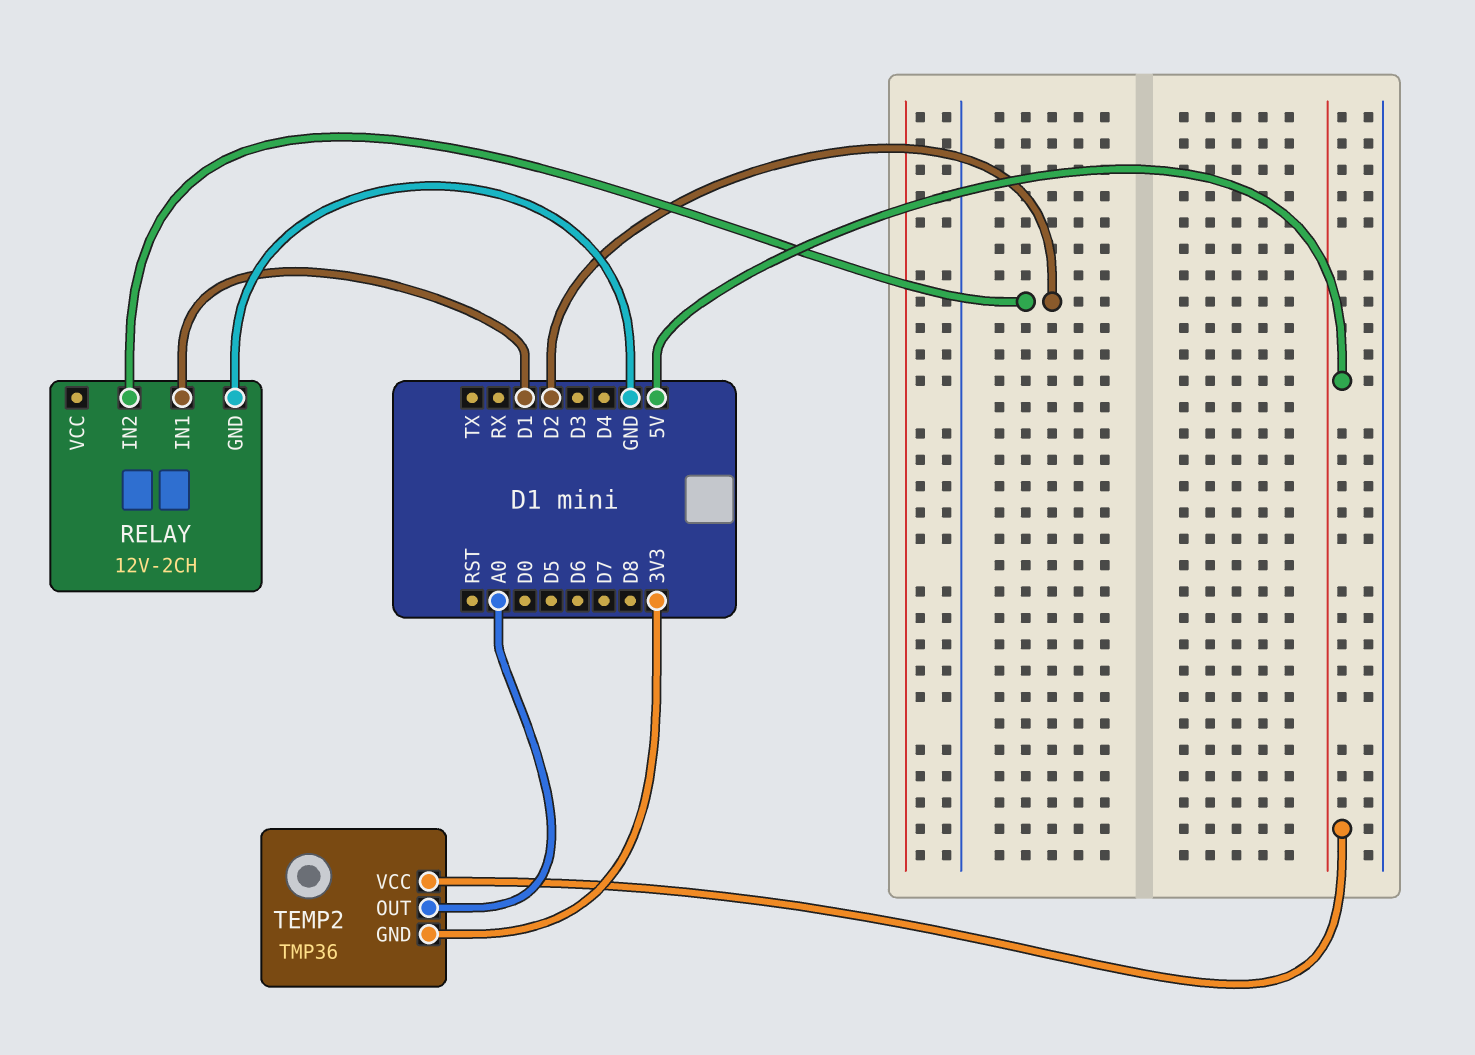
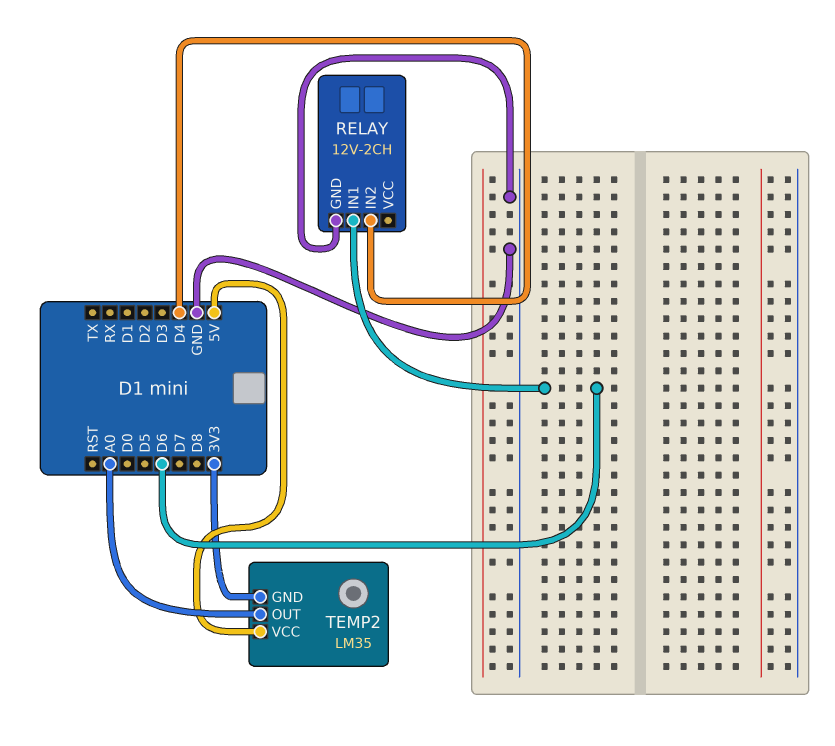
RELAY pin IN1: D1 -> D6
RELAY pin IN2: D2 -> D4
TEMP2: TMP36 -> LM35

